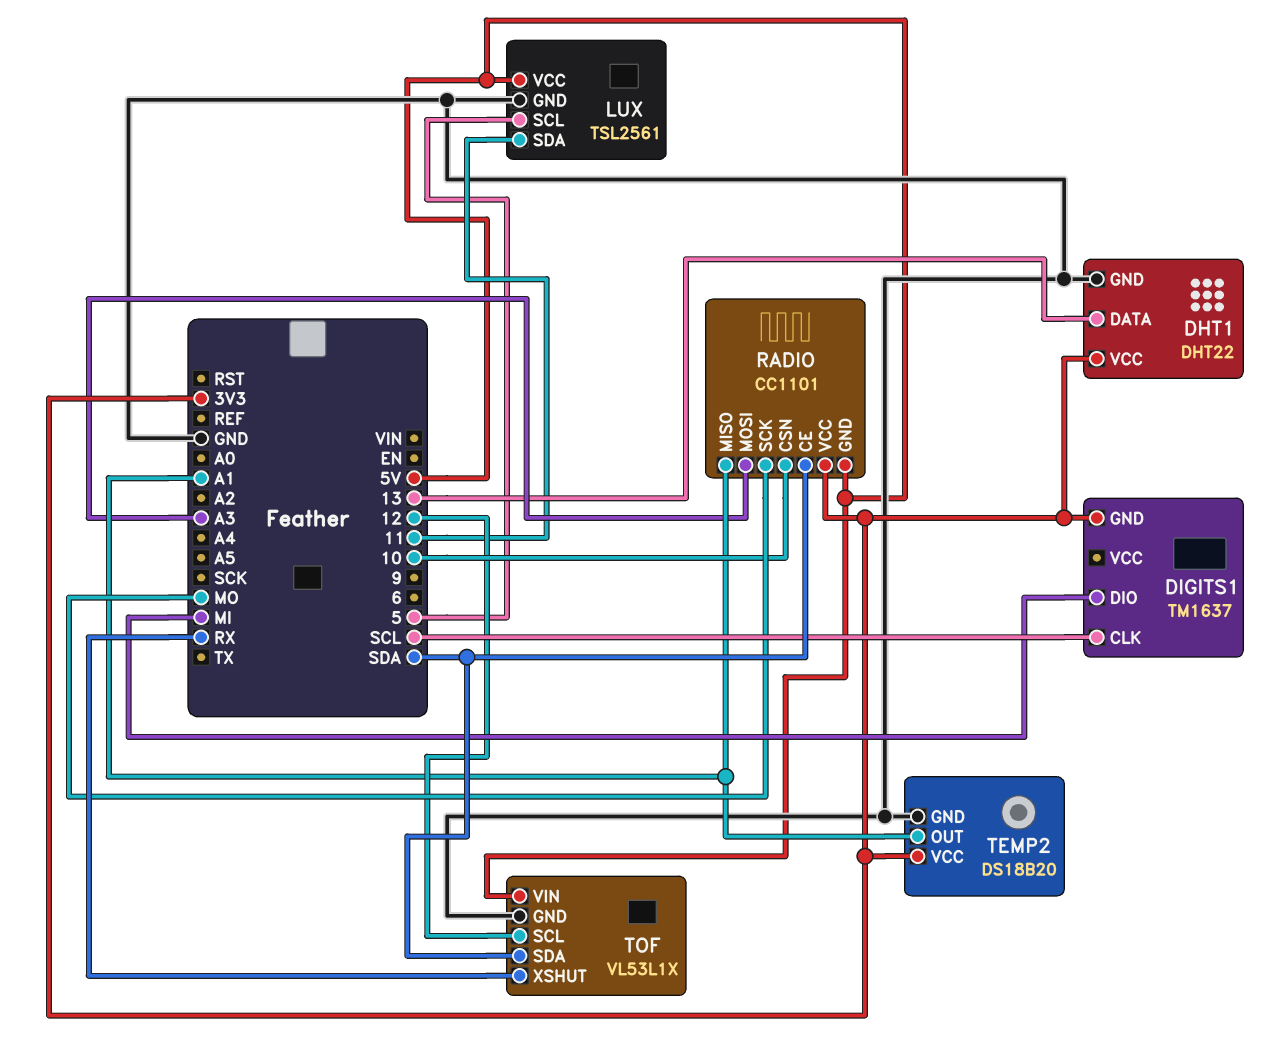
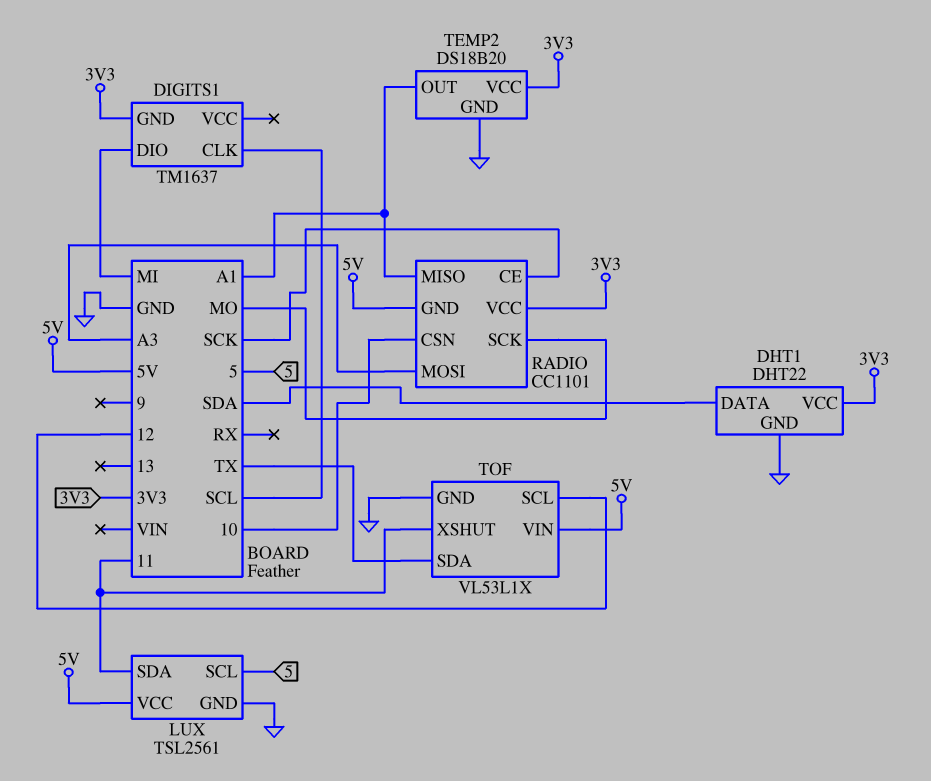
DHT1 pin DATA: 13 -> SDA
RADIO pin CE: SDA -> SCK
TOF pin SDA: SDA -> TX
TOF pin XSHUT: RX -> 11

